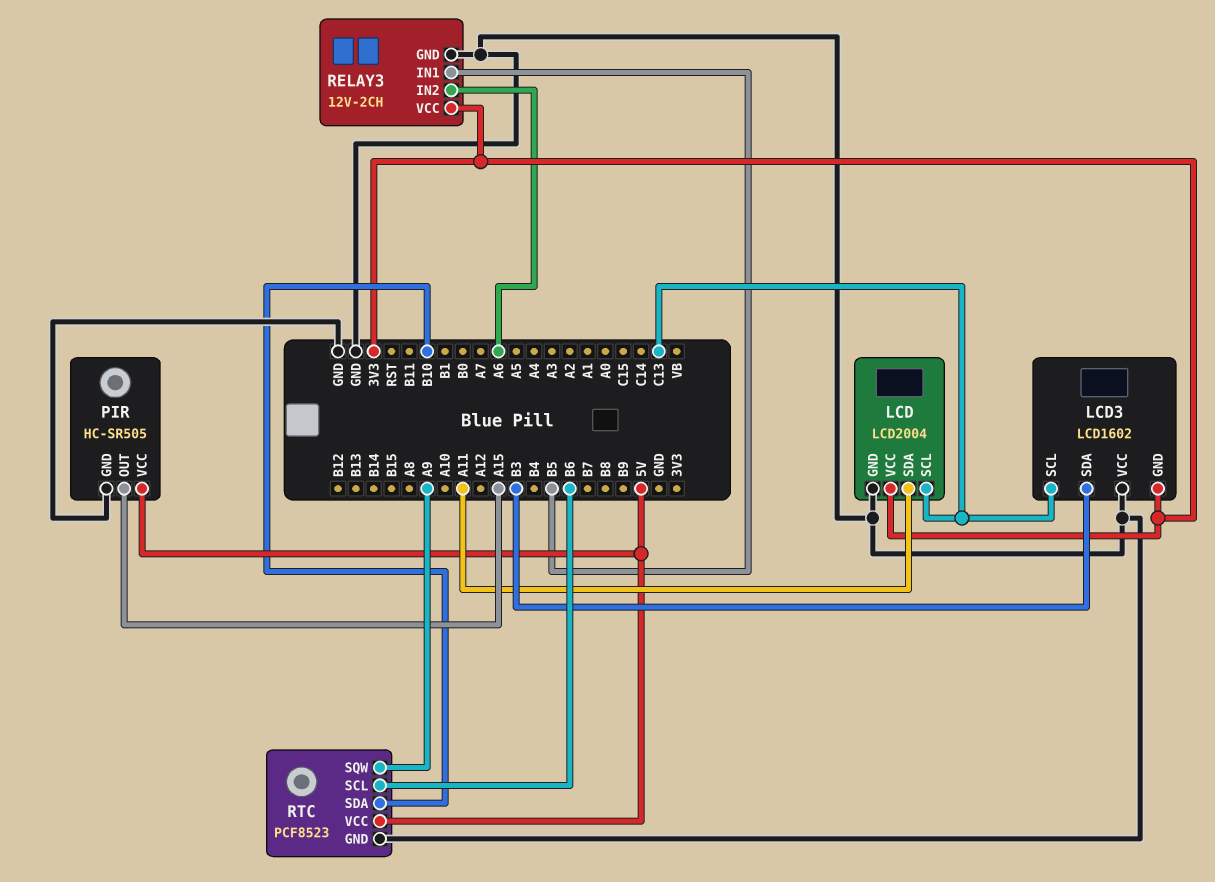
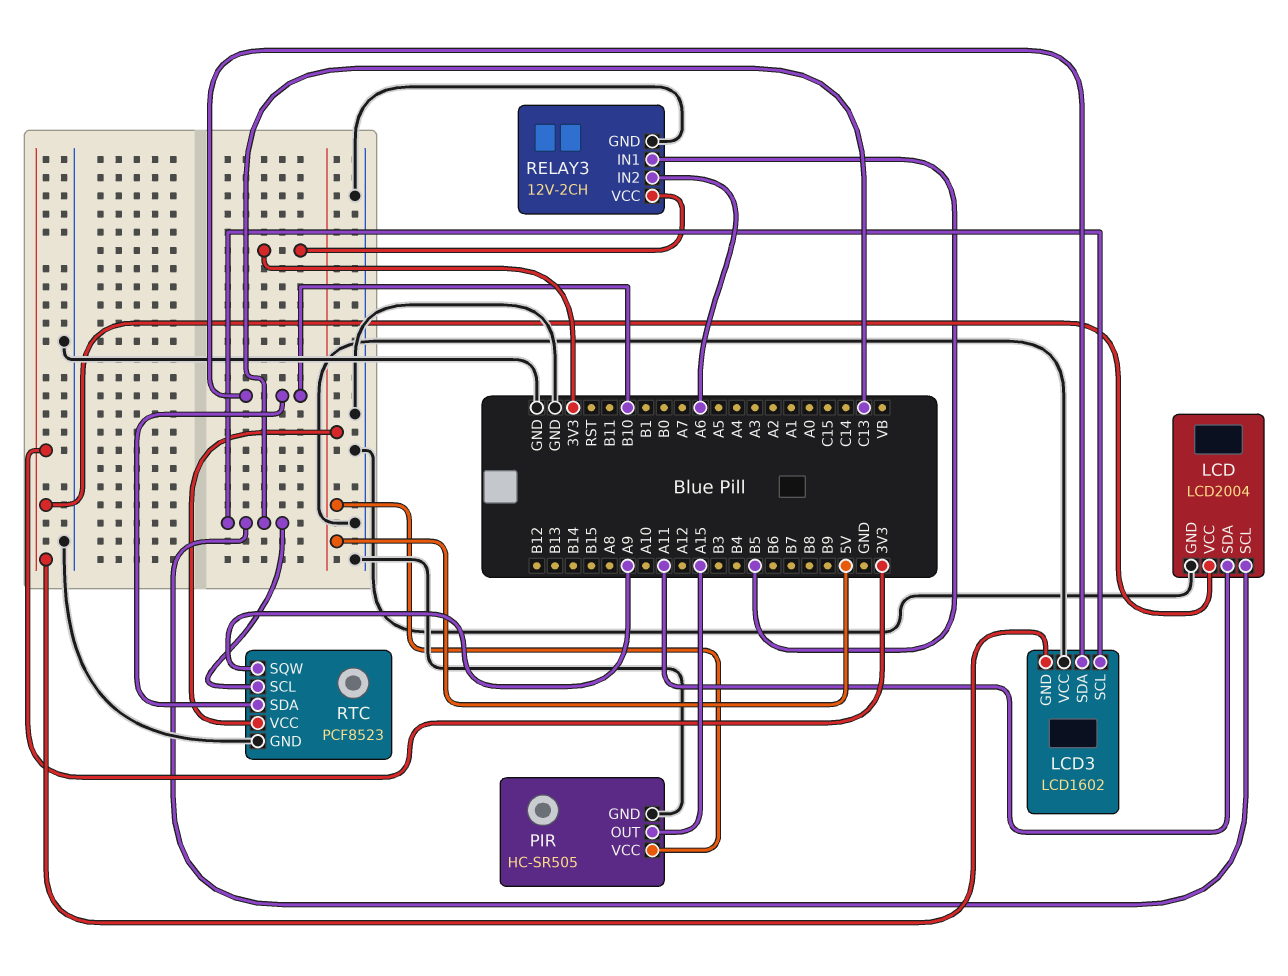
LCD3 pin SDA: B3 -> B10
RTC pin SCL: B6 -> C13

